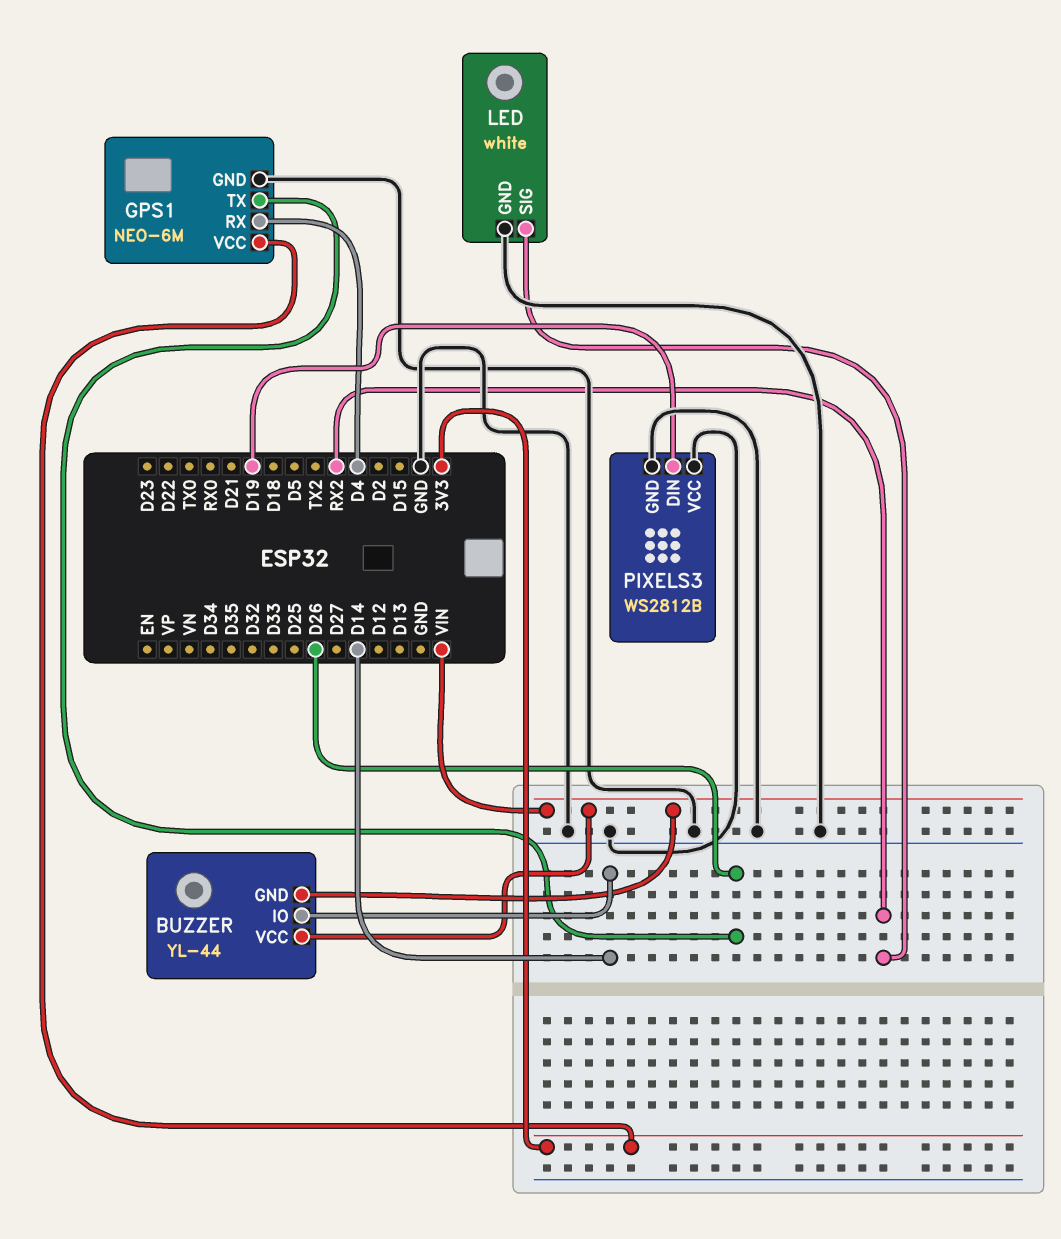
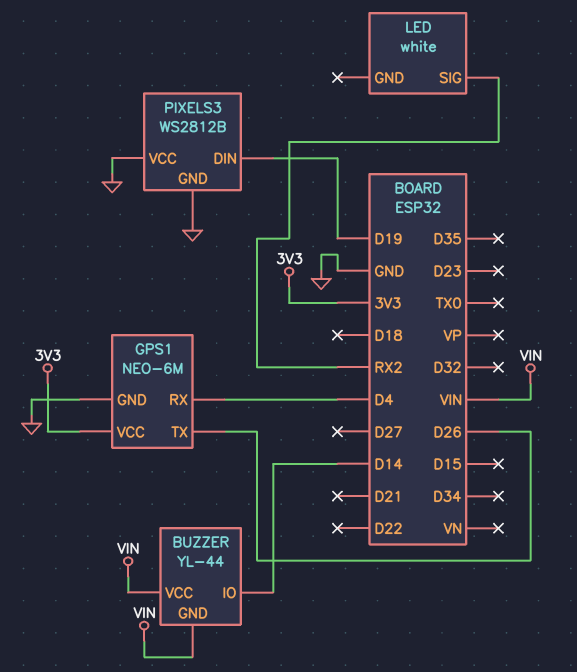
LED pin GND: GND -> none

